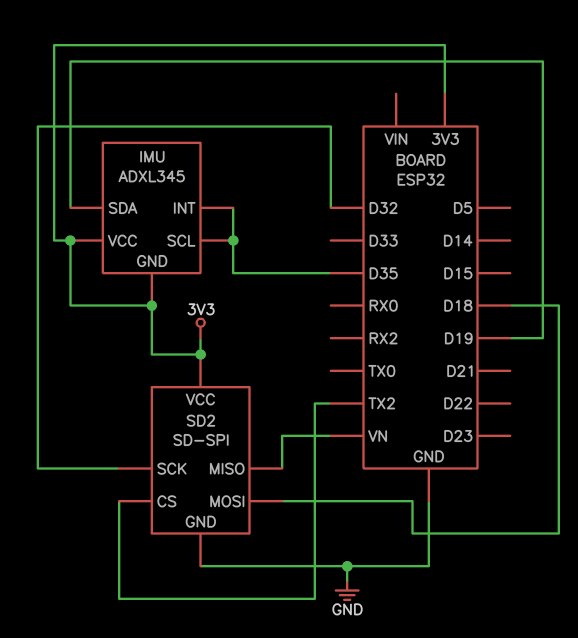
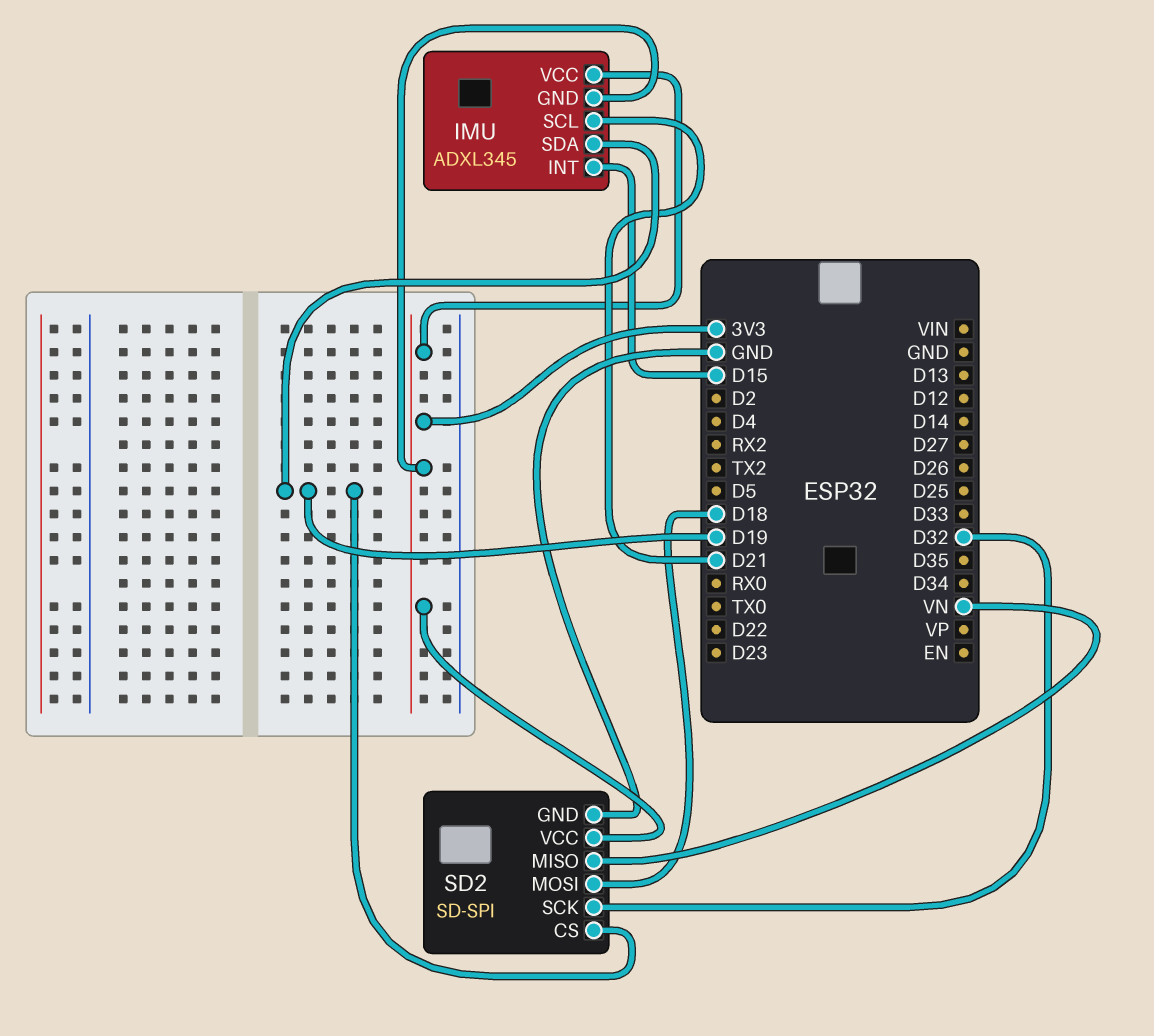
IMU pin INT: D35 -> D15
IMU pin SCL: D35 -> D21
SD2 pin CS: TX2 -> D19

